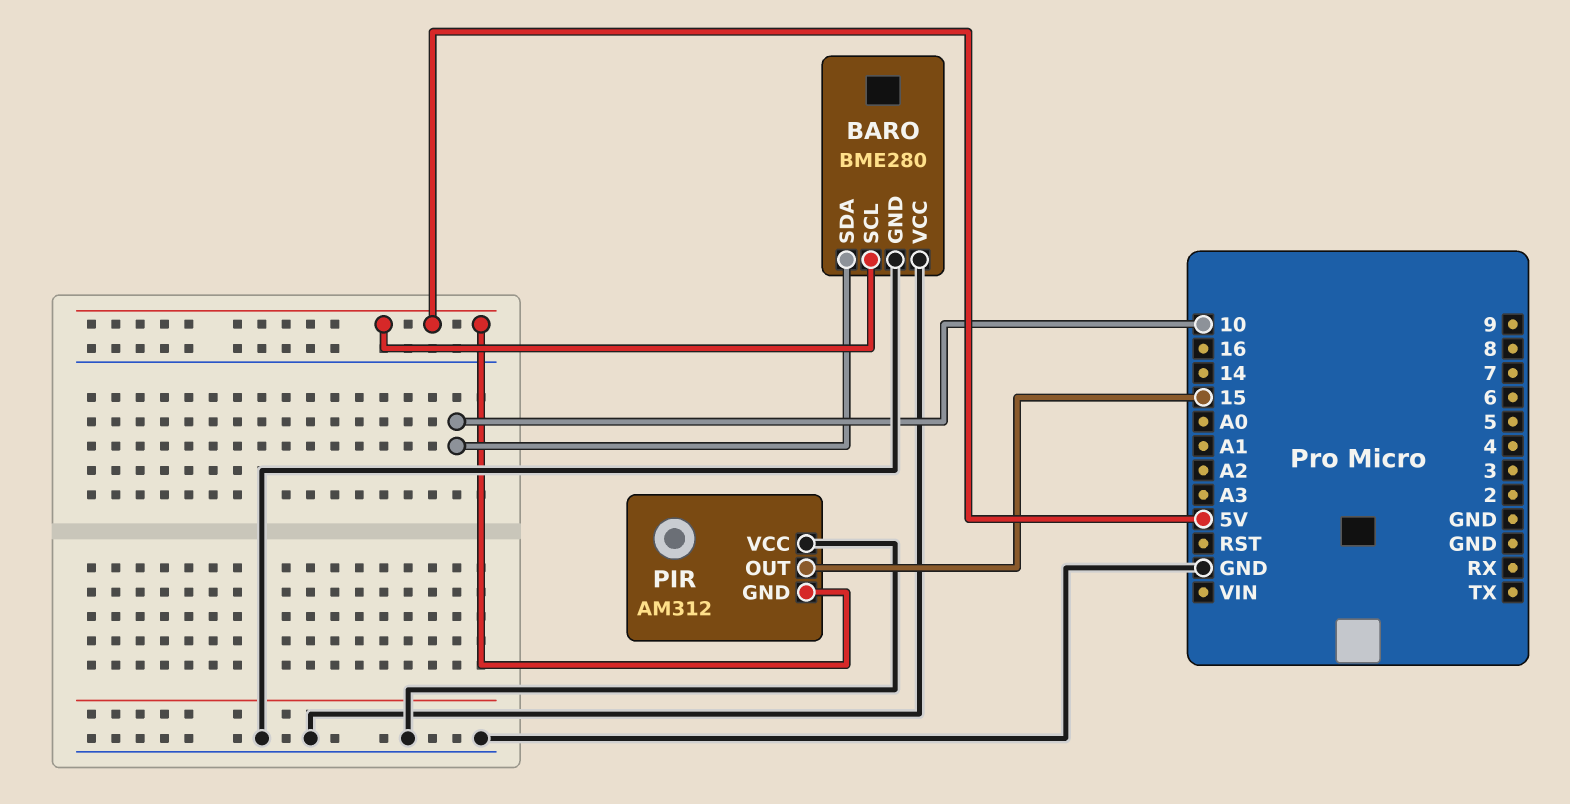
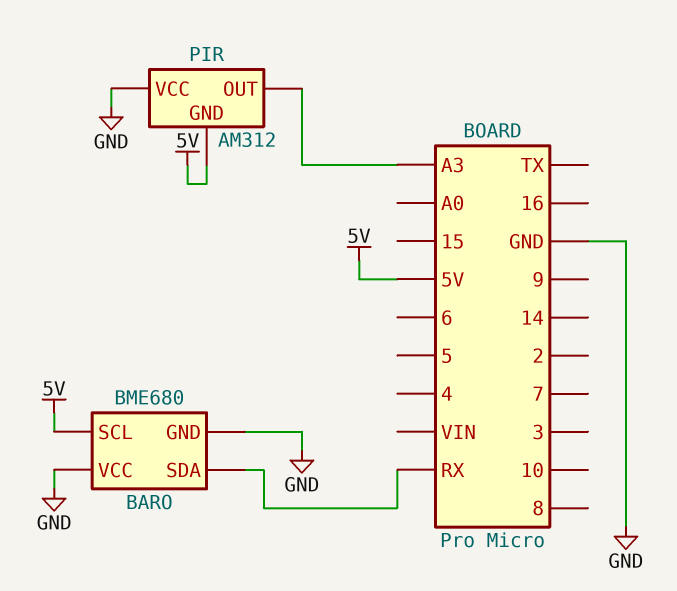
BARO: BME280 -> BME680
BARO pin SDA: 10 -> RX
PIR pin OUT: 15 -> A3

